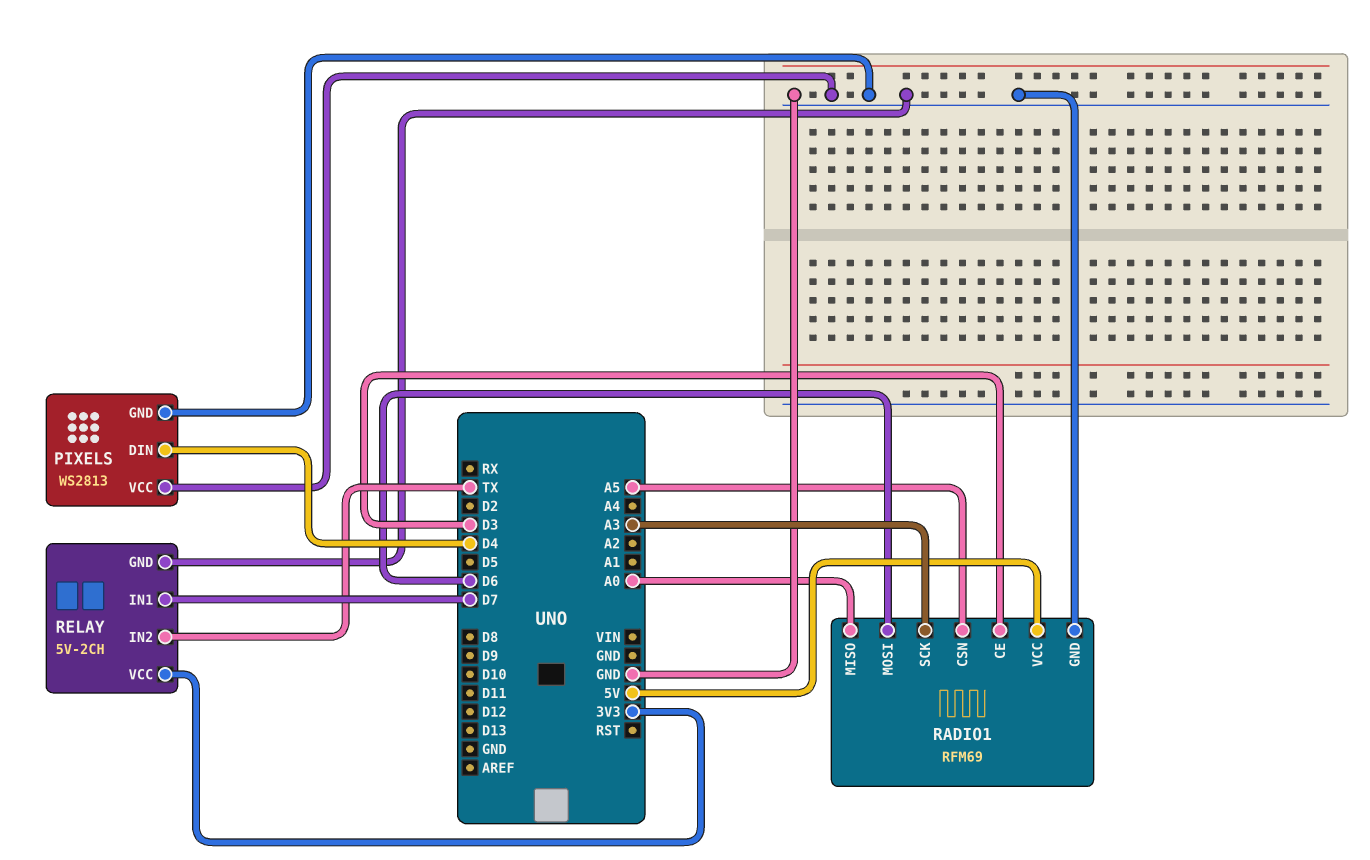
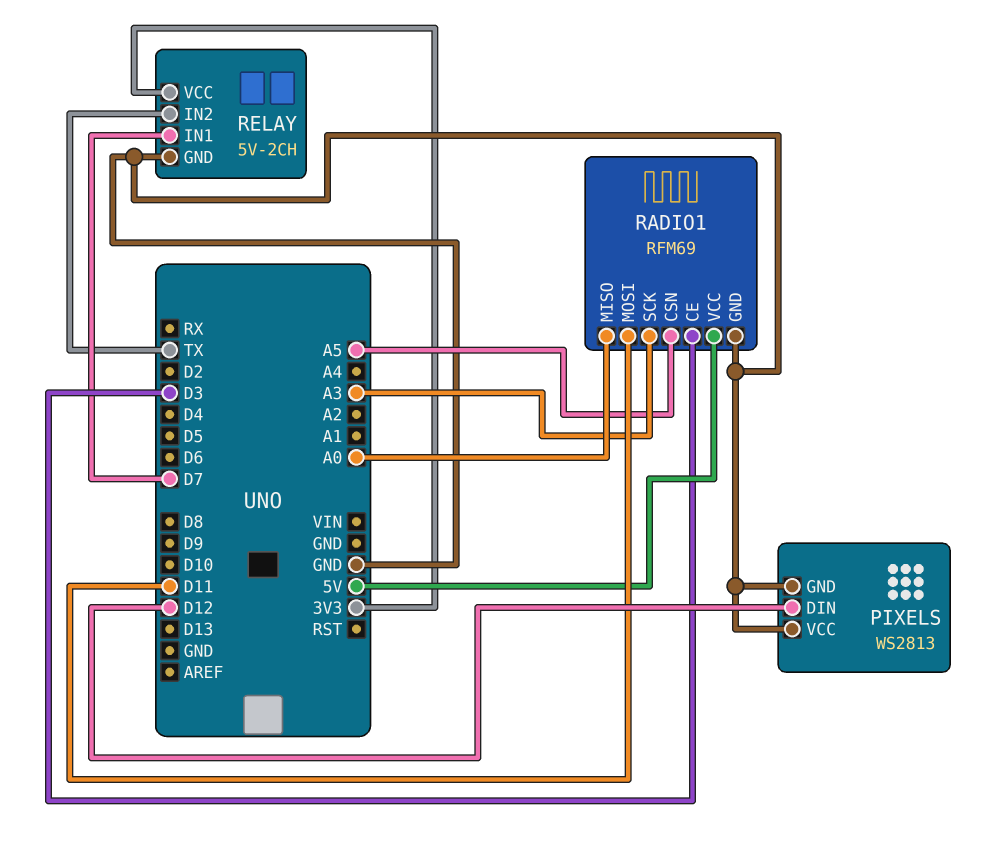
PIXELS pin DIN: D4 -> D12
RADIO1 pin MOSI: D6 -> D11

